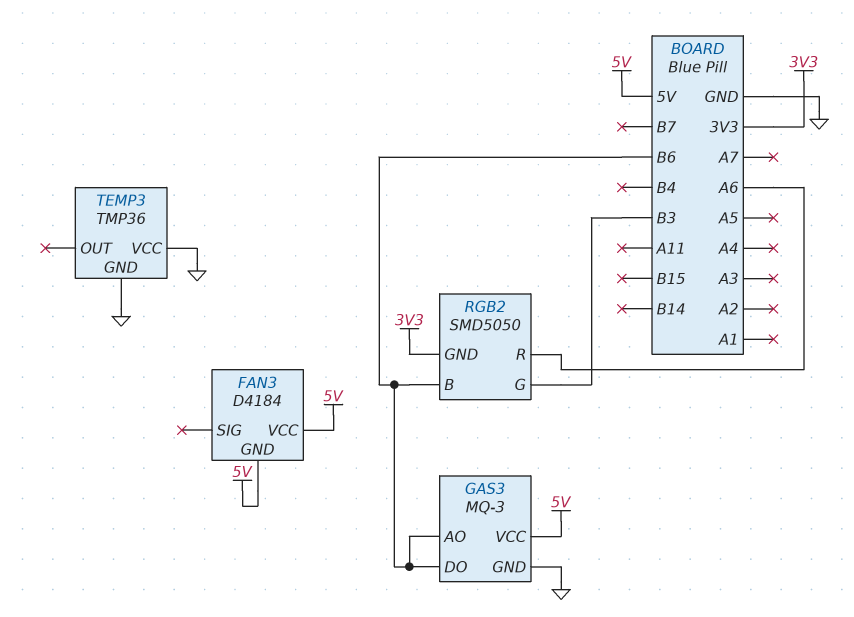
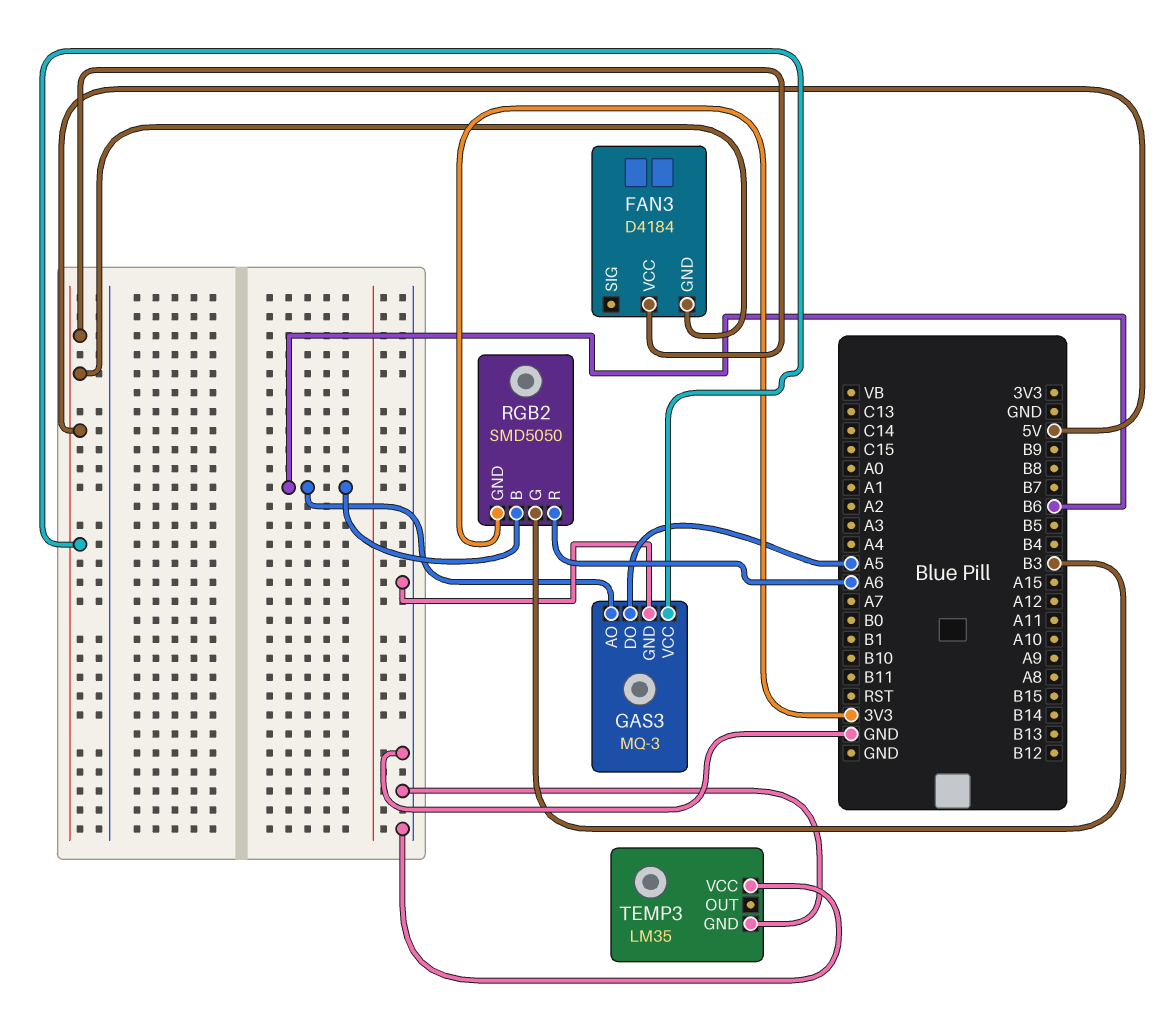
GAS3 pin DO: B6 -> A5
TEMP3: TMP36 -> LM35

